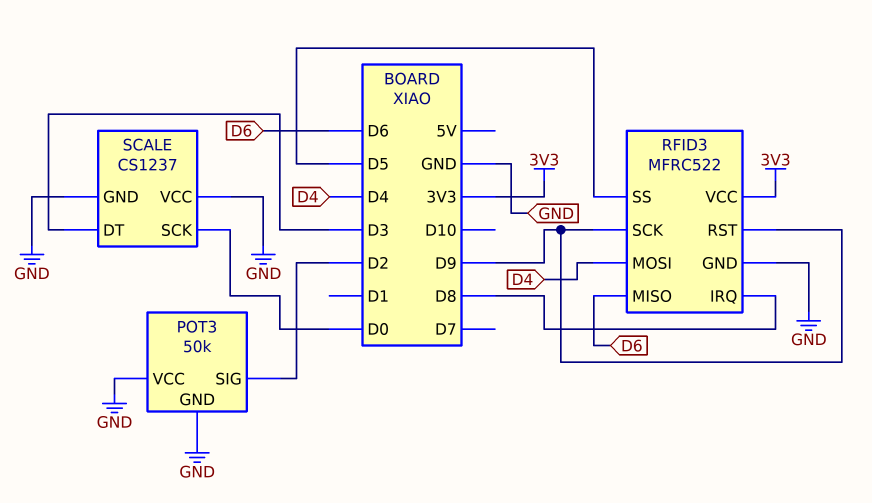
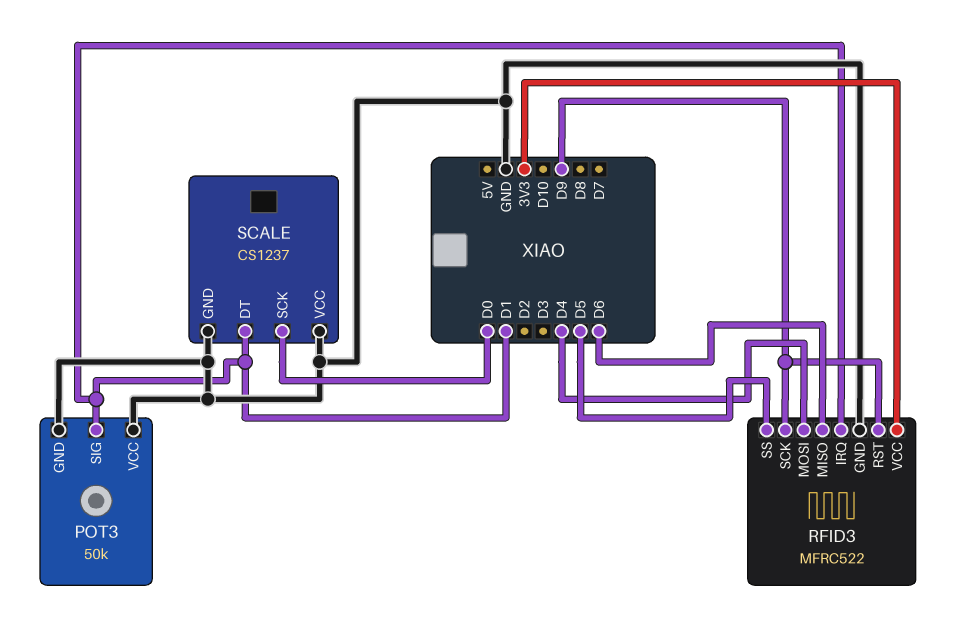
POT3 pin SIG: D2 -> D1
RFID3 pin IRQ: D8 -> D1
SCALE pin DT: D3 -> D1

